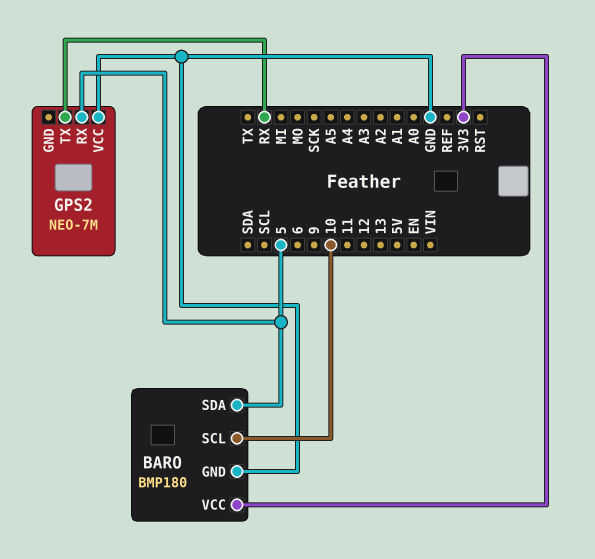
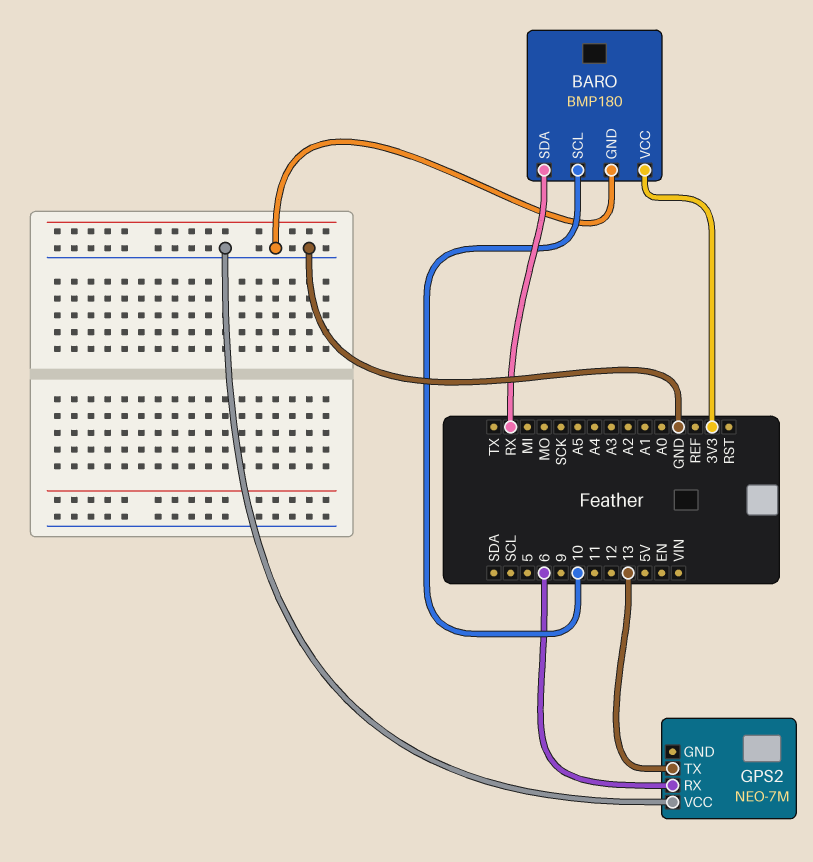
BARO pin SDA: 5 -> RX
GPS2 pin RX: 5 -> 6
GPS2 pin TX: RX -> 13

